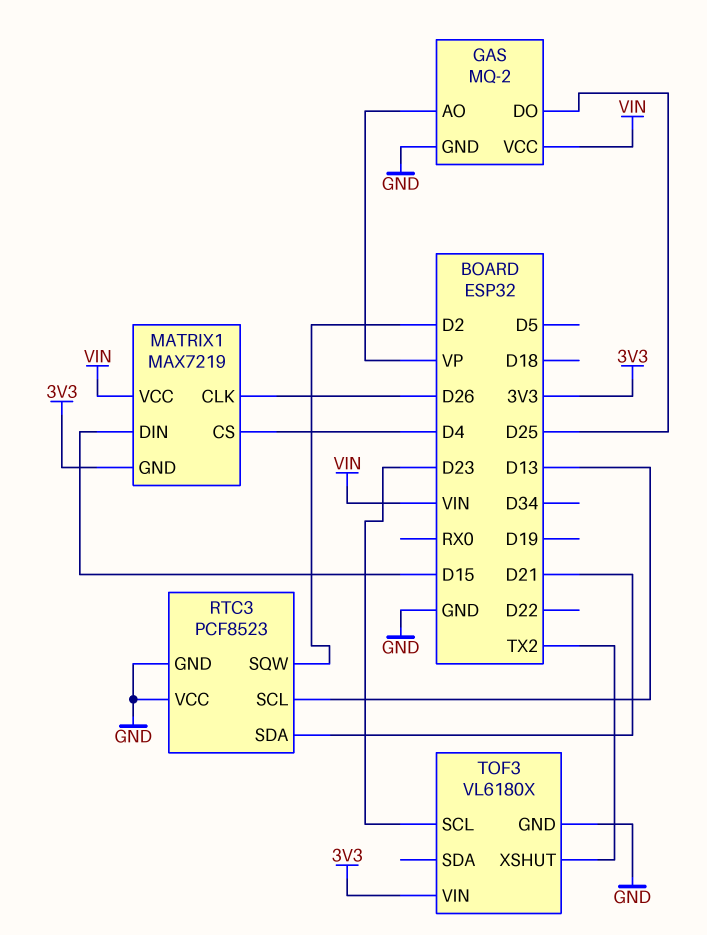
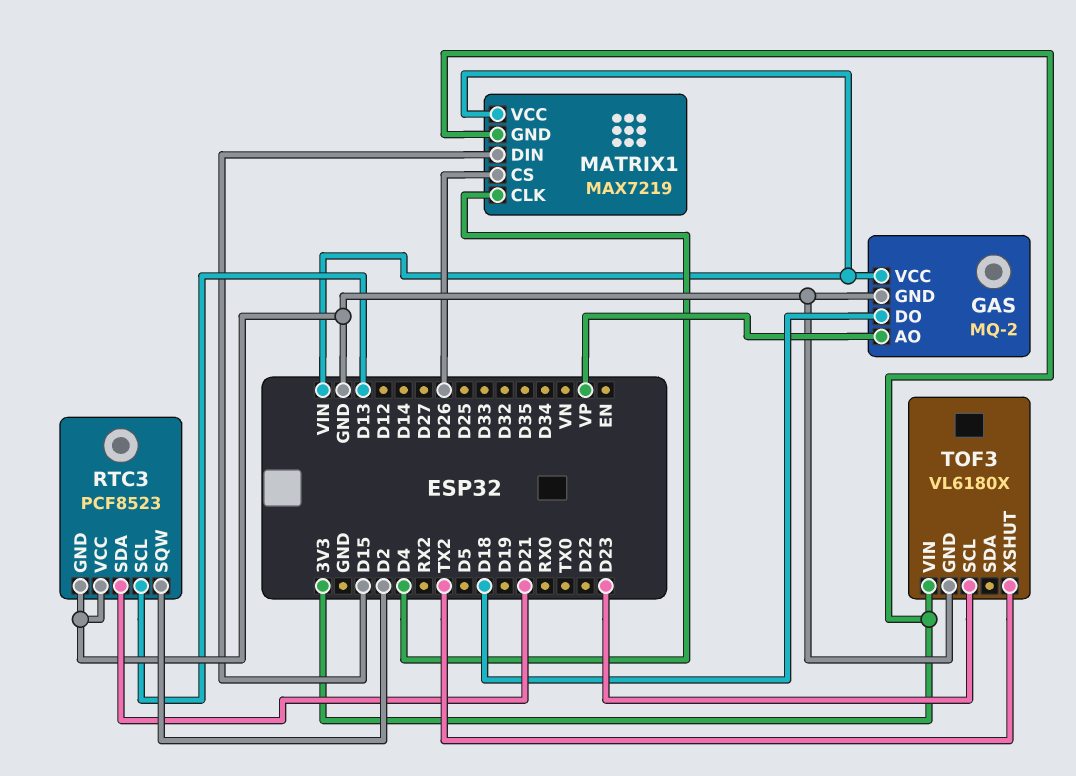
GAS pin DO: D25 -> D18
MATRIX1 pin CLK: D26 -> D4
MATRIX1 pin CS: D4 -> D26

